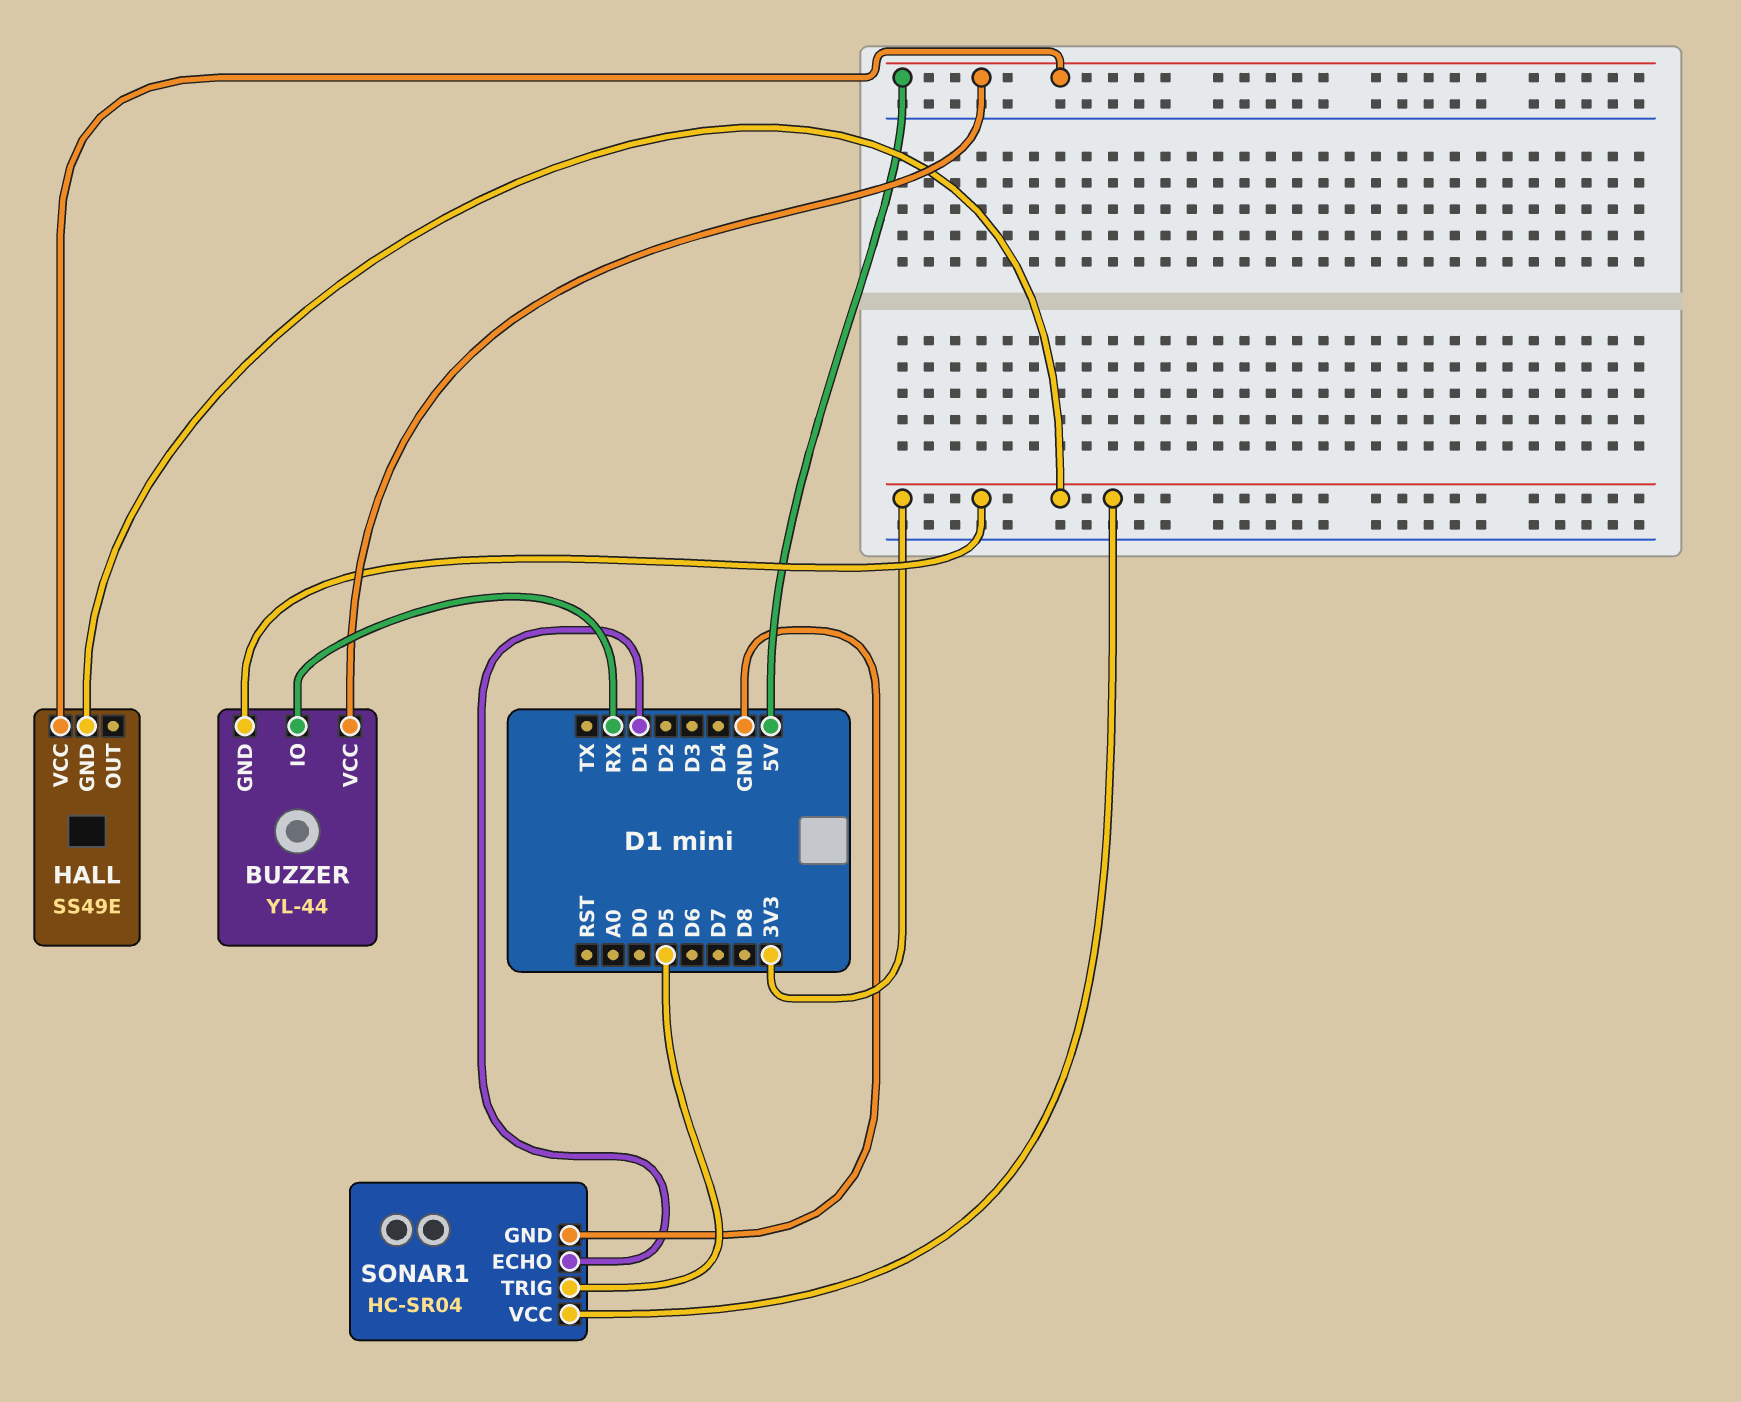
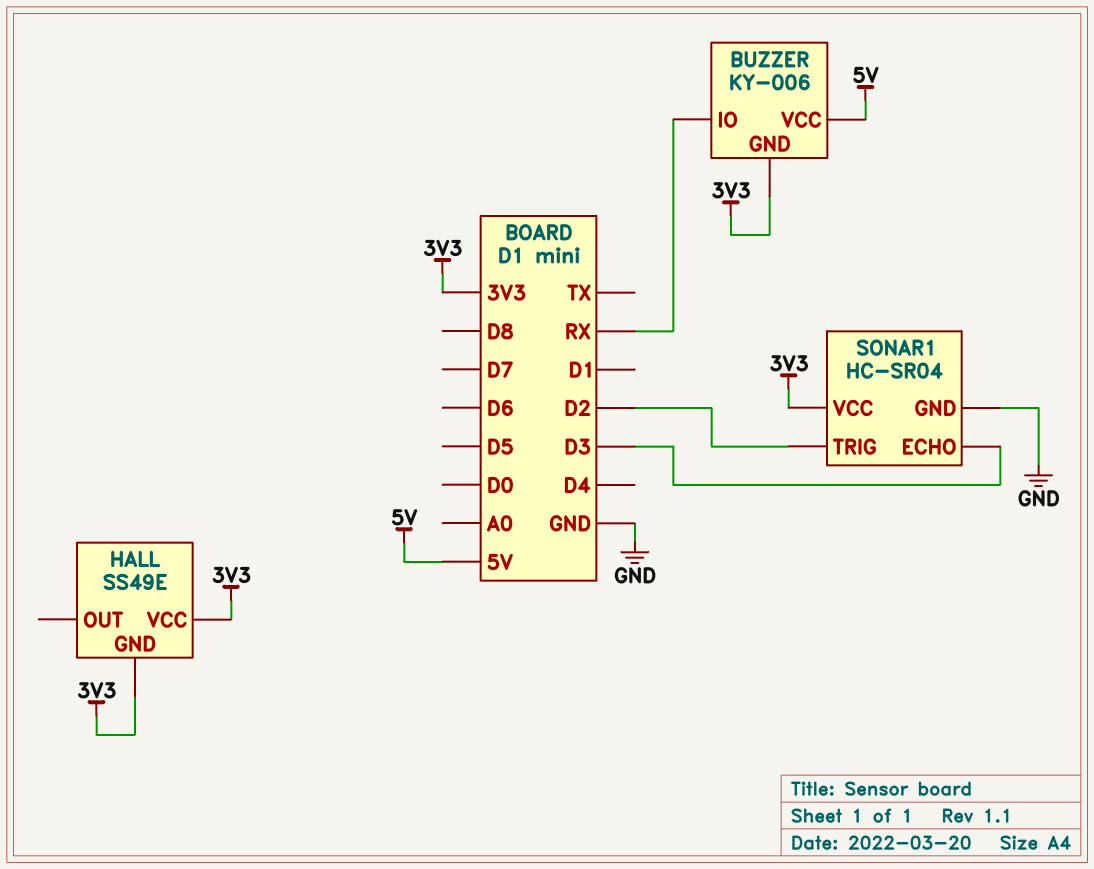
BUZZER: YL-44 -> KY-006
HALL pin VCC: 5V -> 3V3
SONAR1 pin ECHO: D1 -> D3
SONAR1 pin TRIG: D5 -> D2

